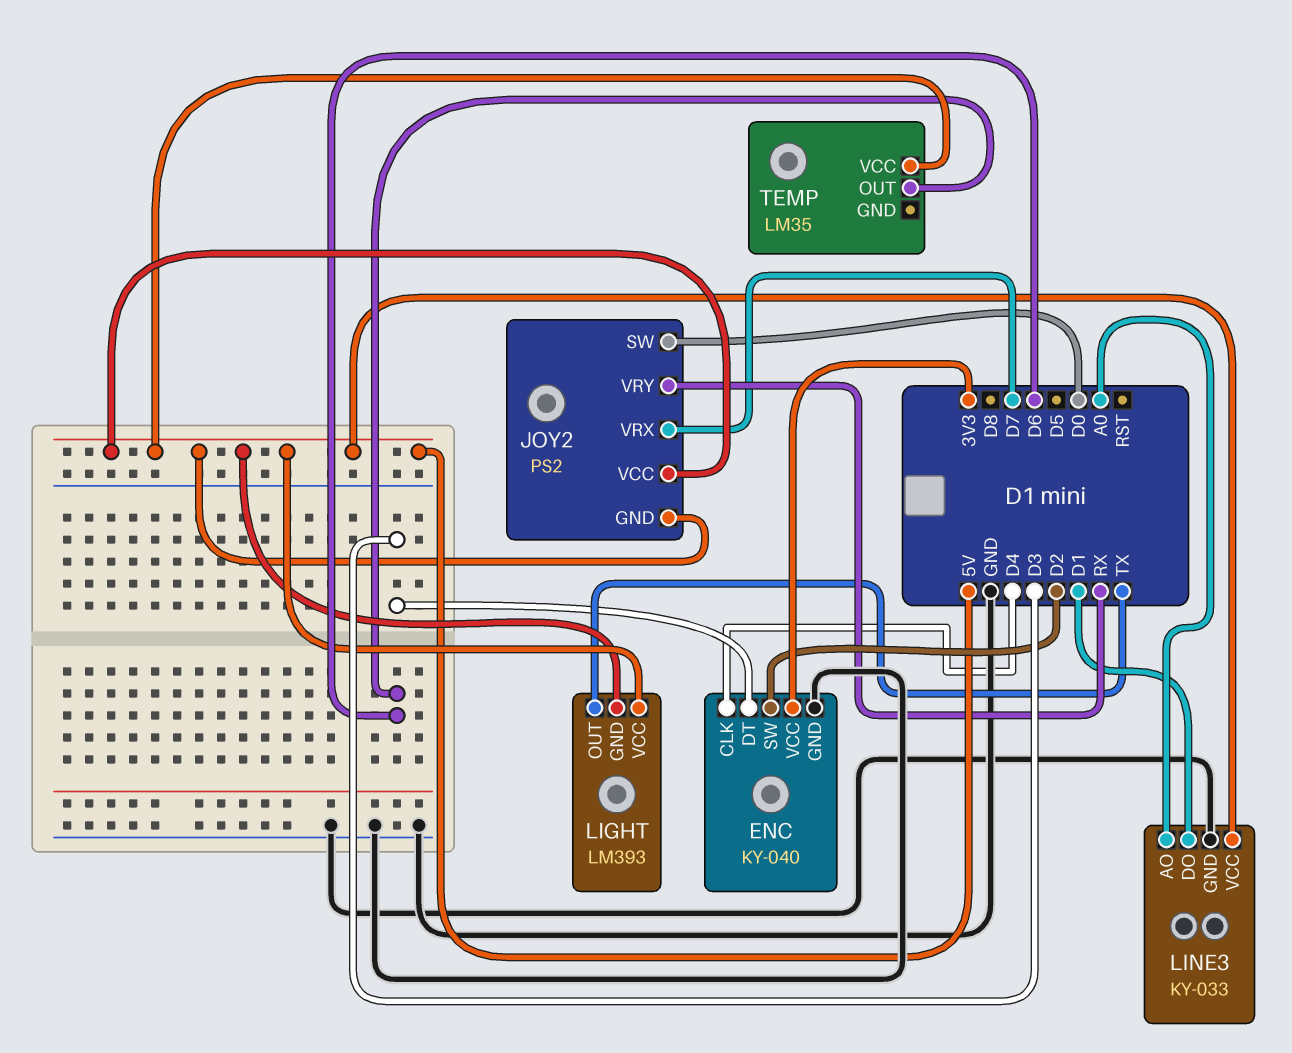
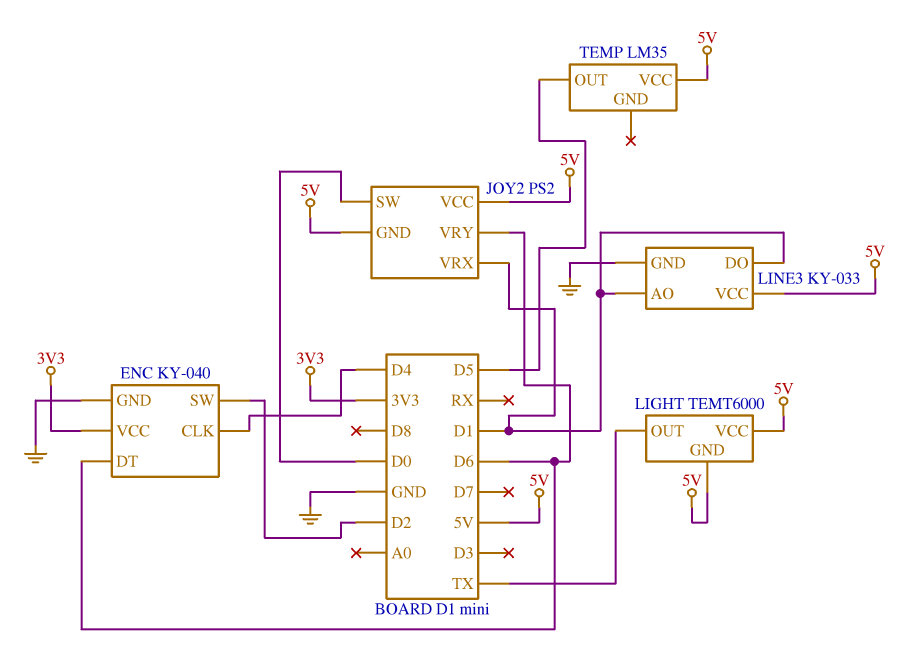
ENC pin DT: D3 -> D6
JOY2 pin VRX: D7 -> D1
JOY2 pin VRY: RX -> D6
LIGHT: LM393 -> TEMT6000
LINE3 pin AO: A0 -> D1
TEMP pin OUT: D6 -> D5

